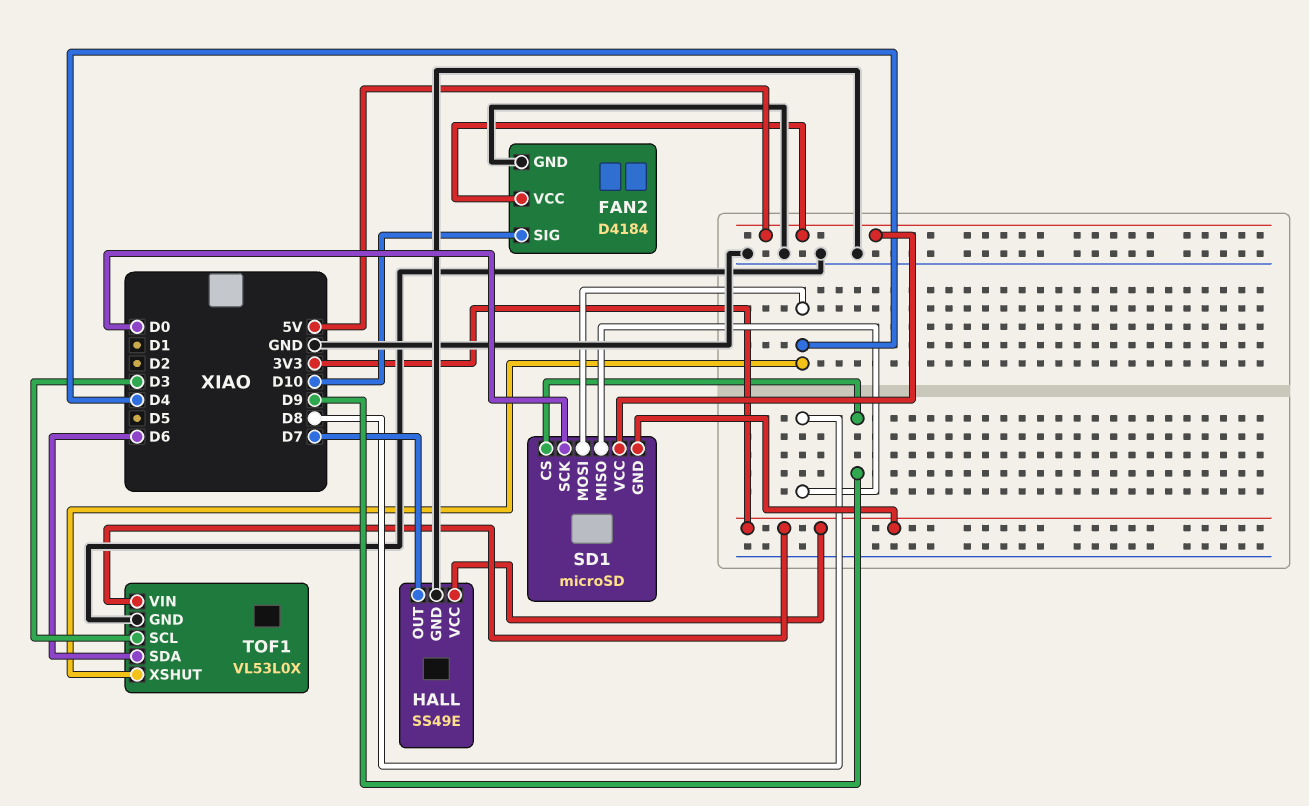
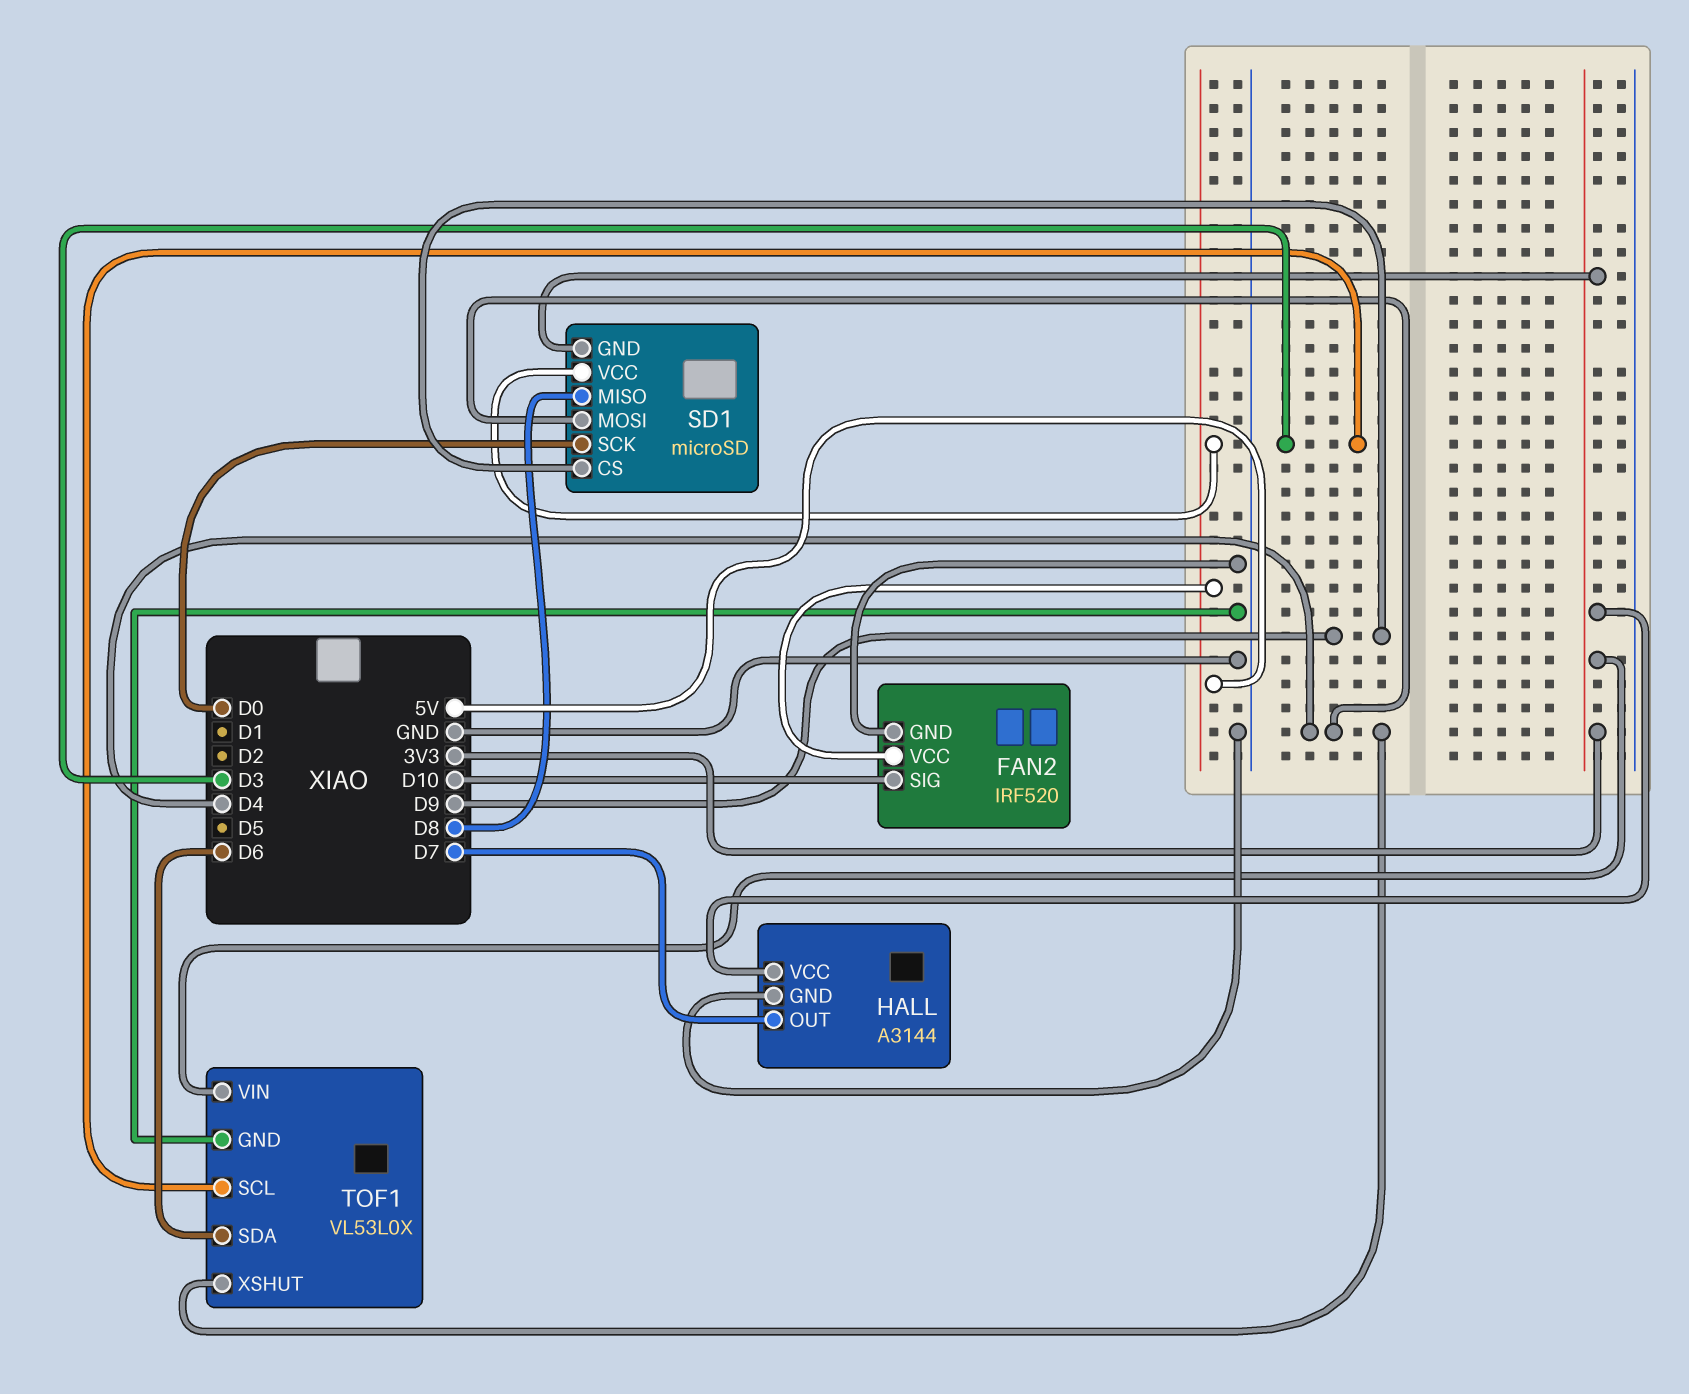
FAN2: D4184 -> IRF520
HALL: SS49E -> A3144

